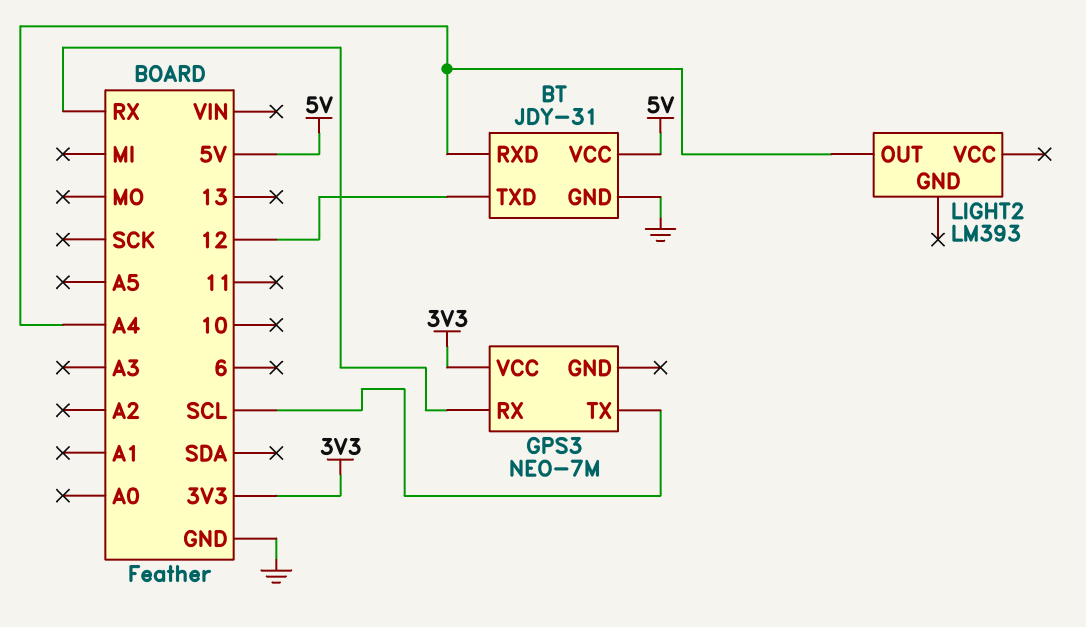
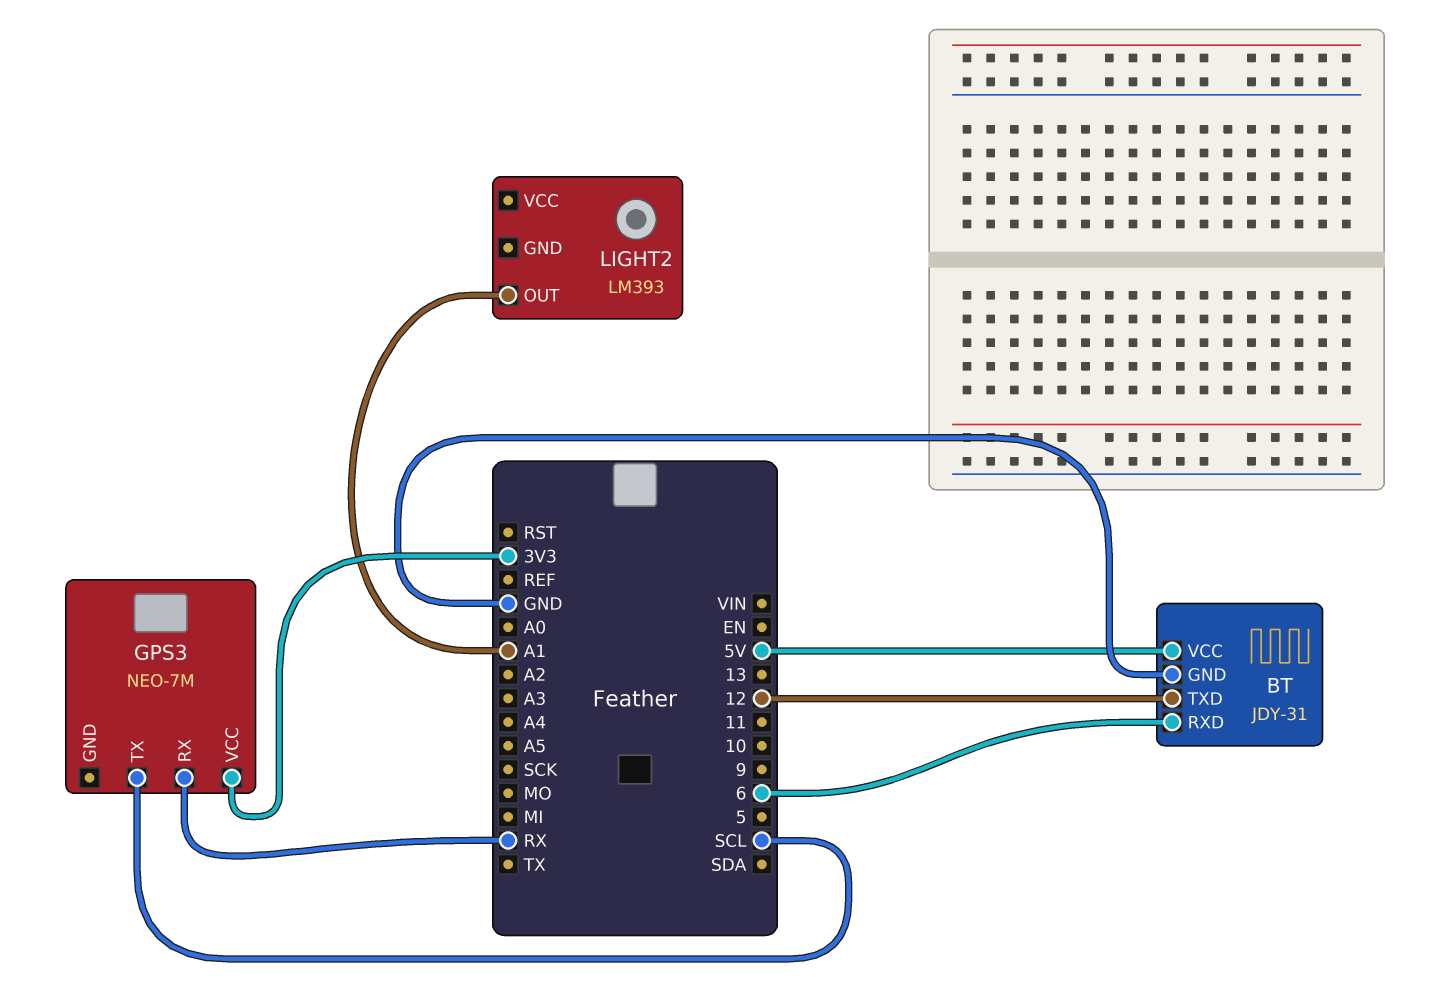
BT pin RXD: A4 -> 6
LIGHT2 pin OUT: A4 -> A1

